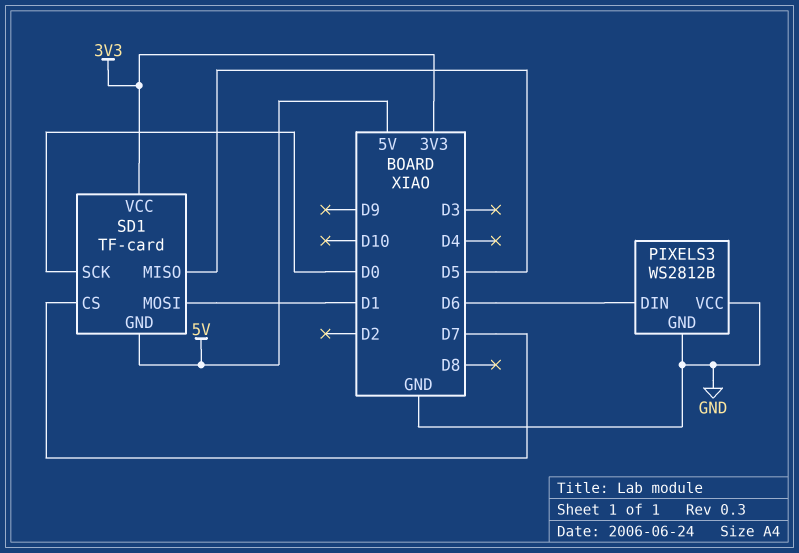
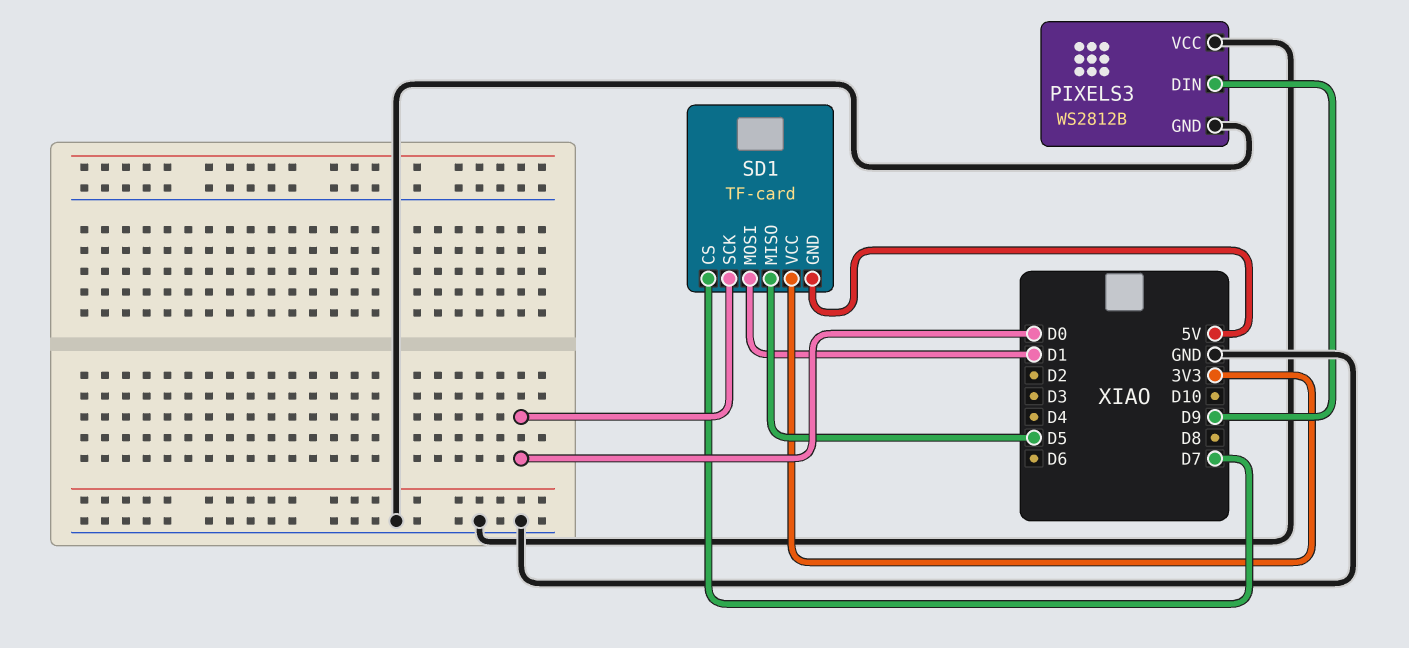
PIXELS3 pin DIN: D6 -> D9

